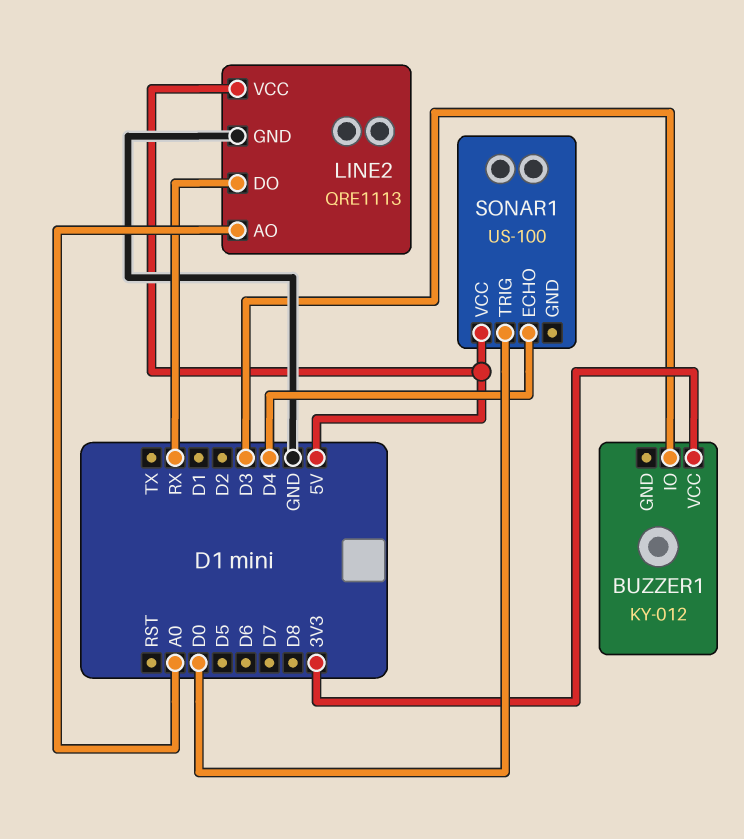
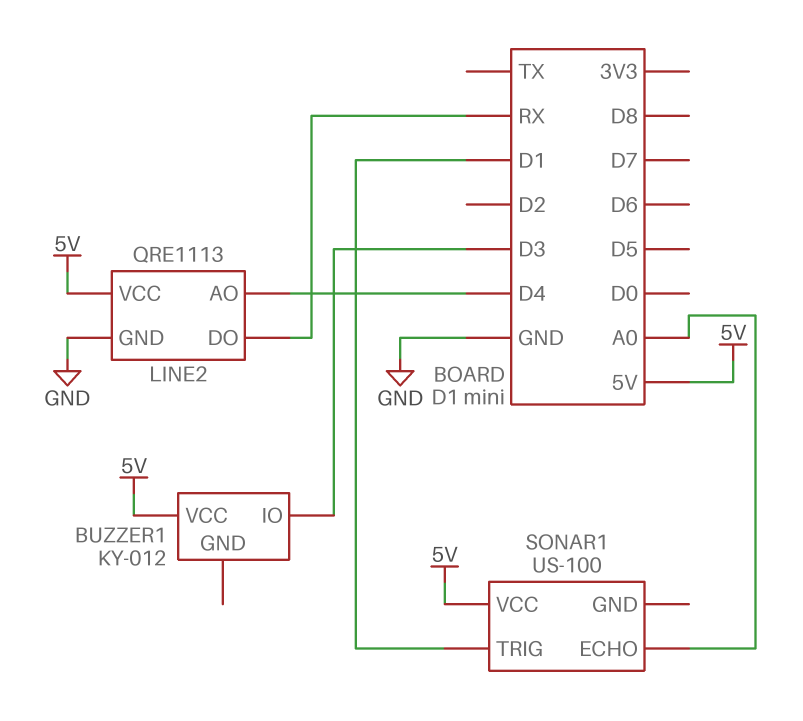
BUZZER1 pin VCC: 3V3 -> 5V
LINE2 pin AO: A0 -> D4
SONAR1 pin ECHO: D4 -> A0
SONAR1 pin TRIG: D0 -> D1

